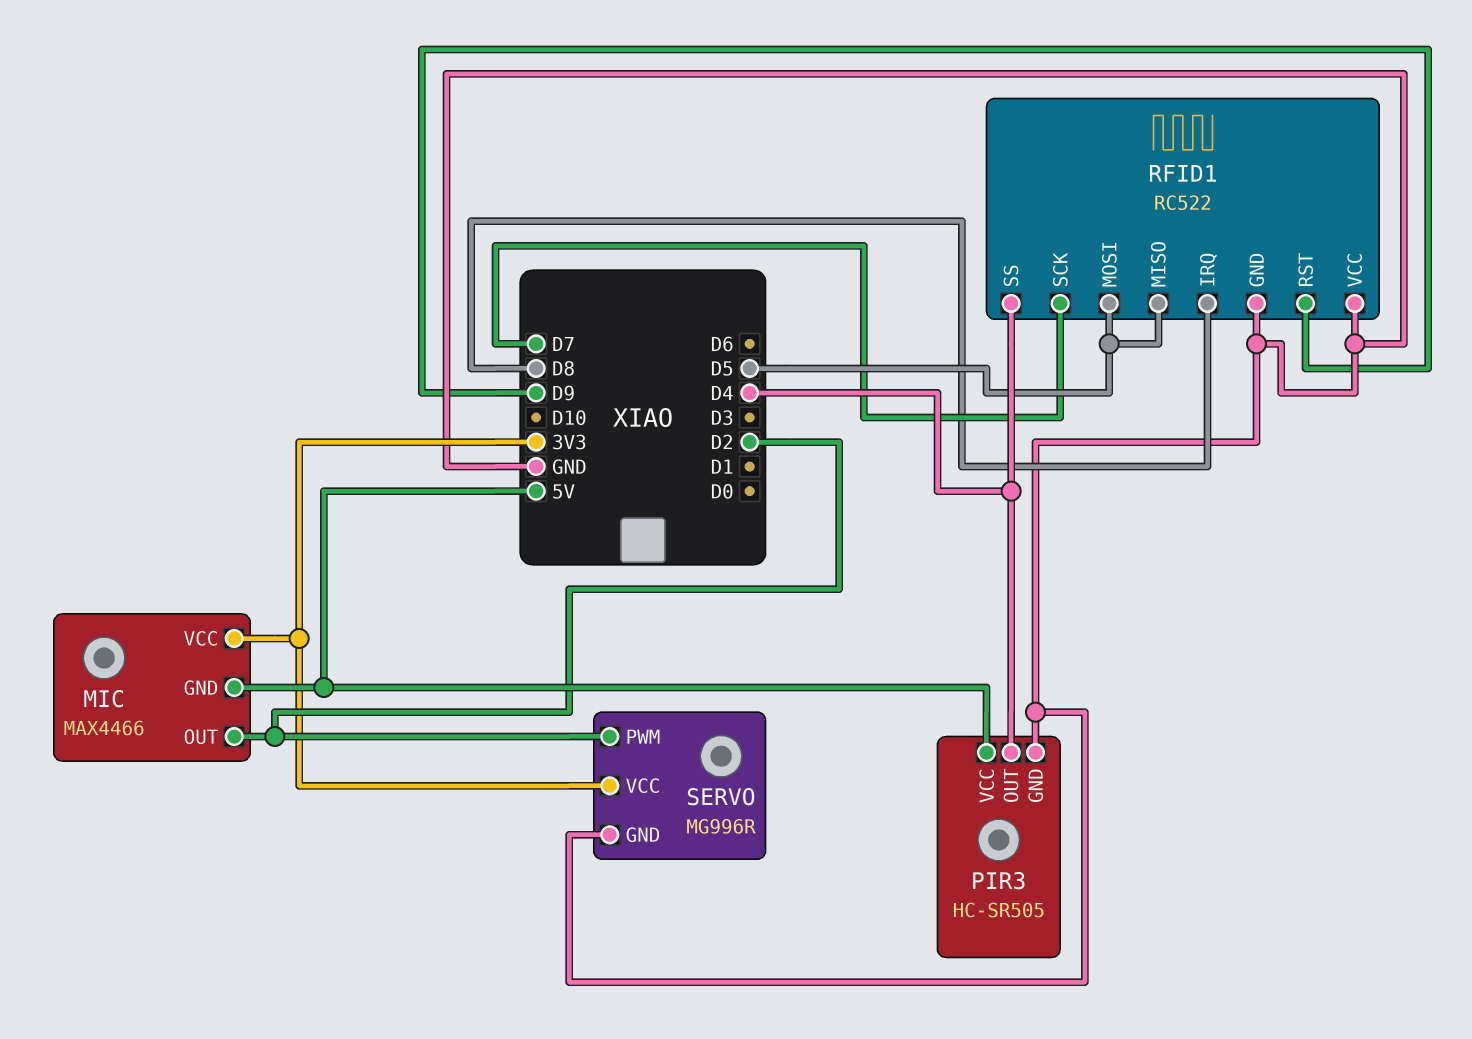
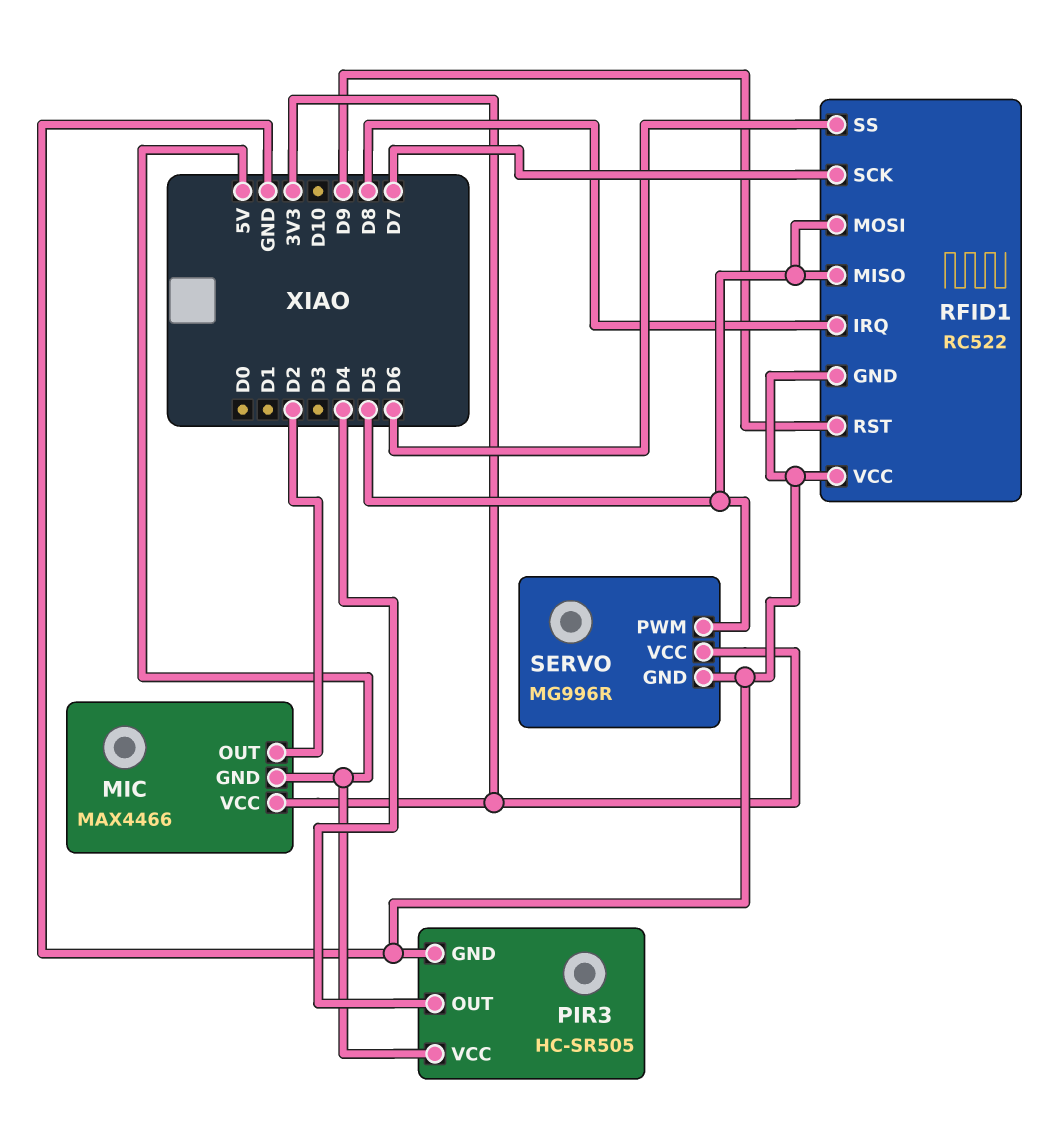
RFID1 pin SS: D4 -> D6
SERVO pin PWM: D2 -> D5

